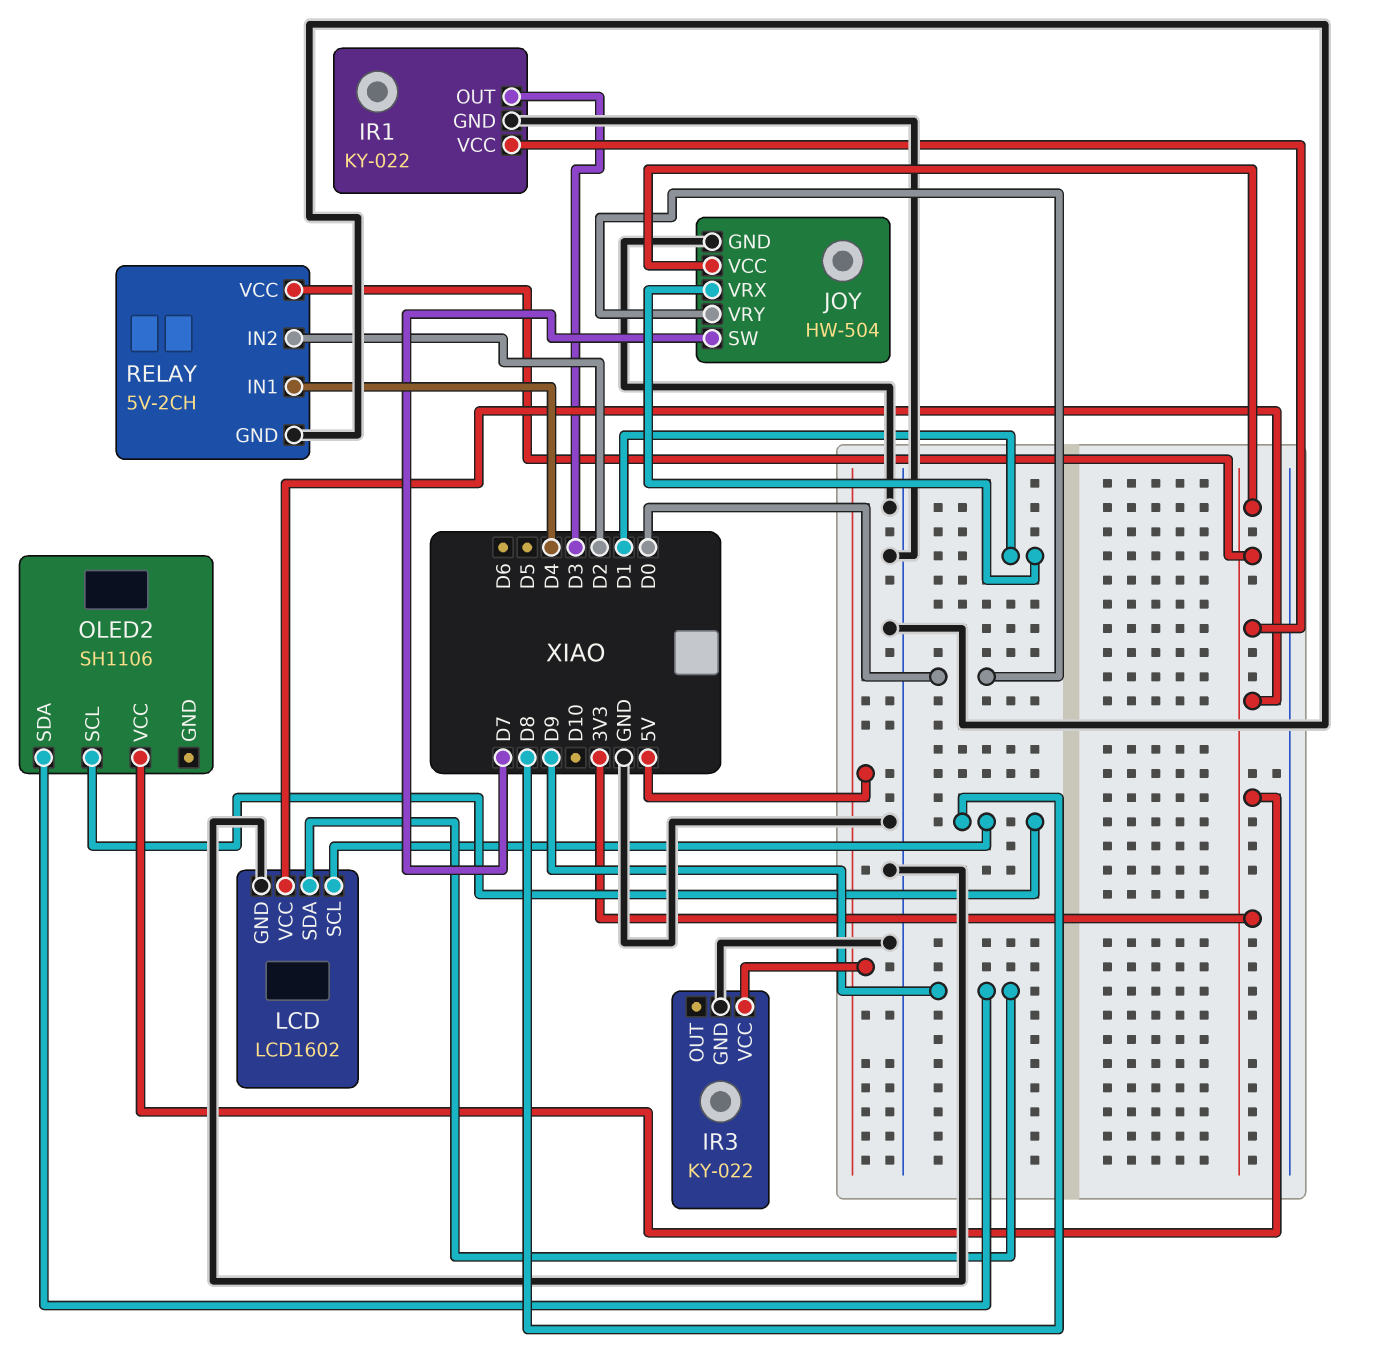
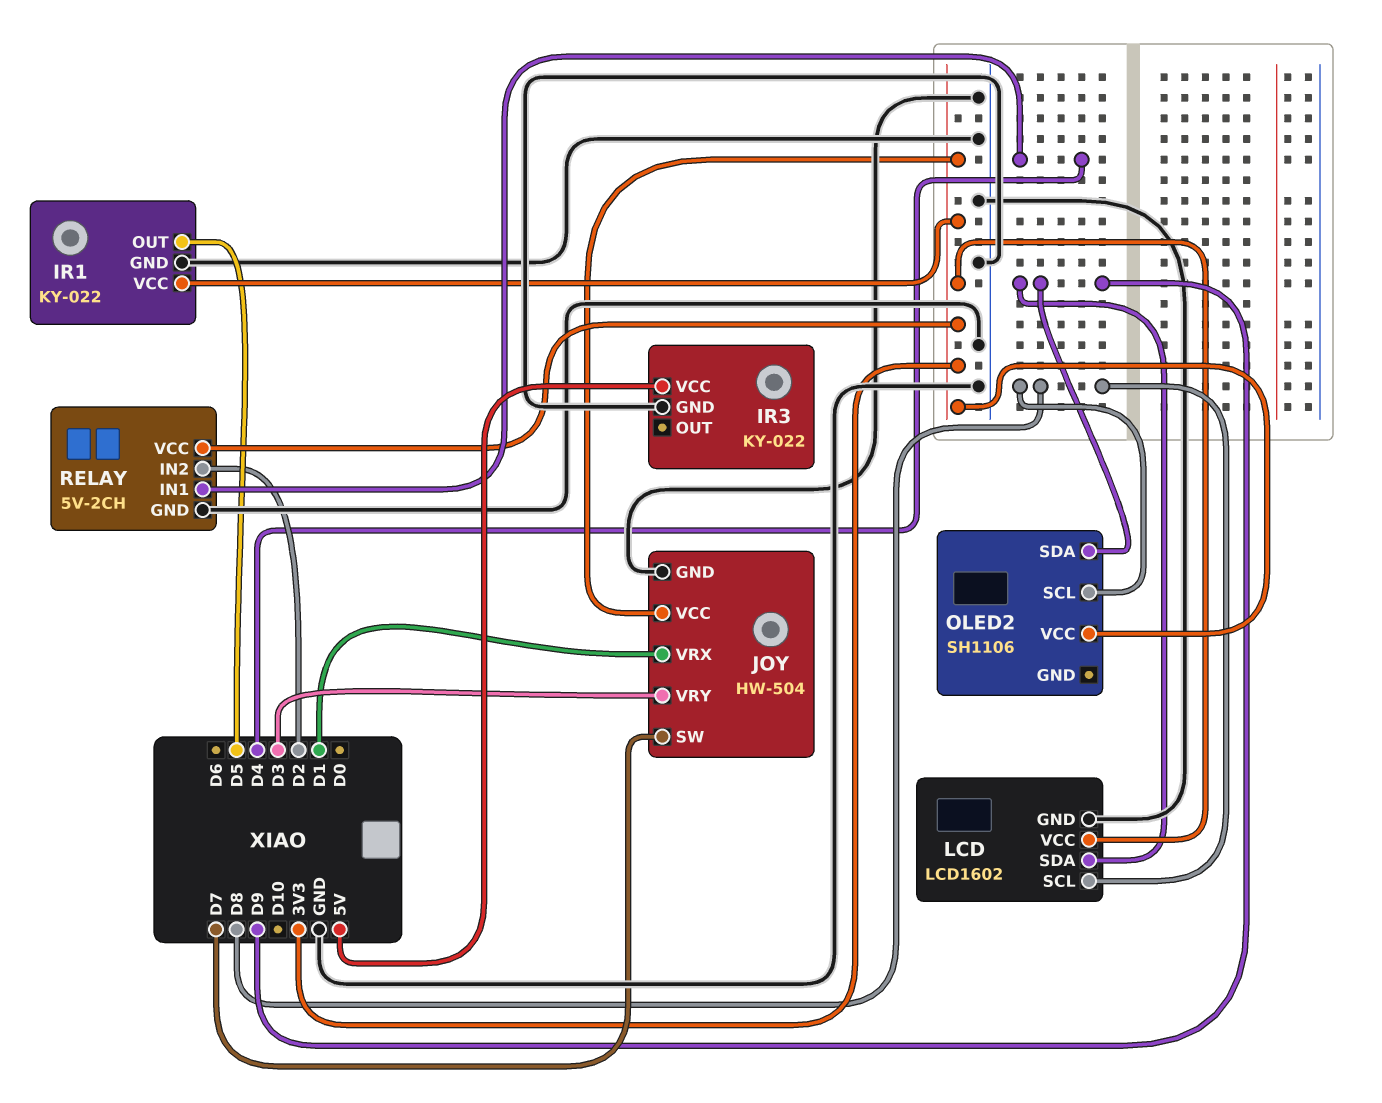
IR1 pin OUT: D3 -> D5
JOY pin VRY: D0 -> D3

